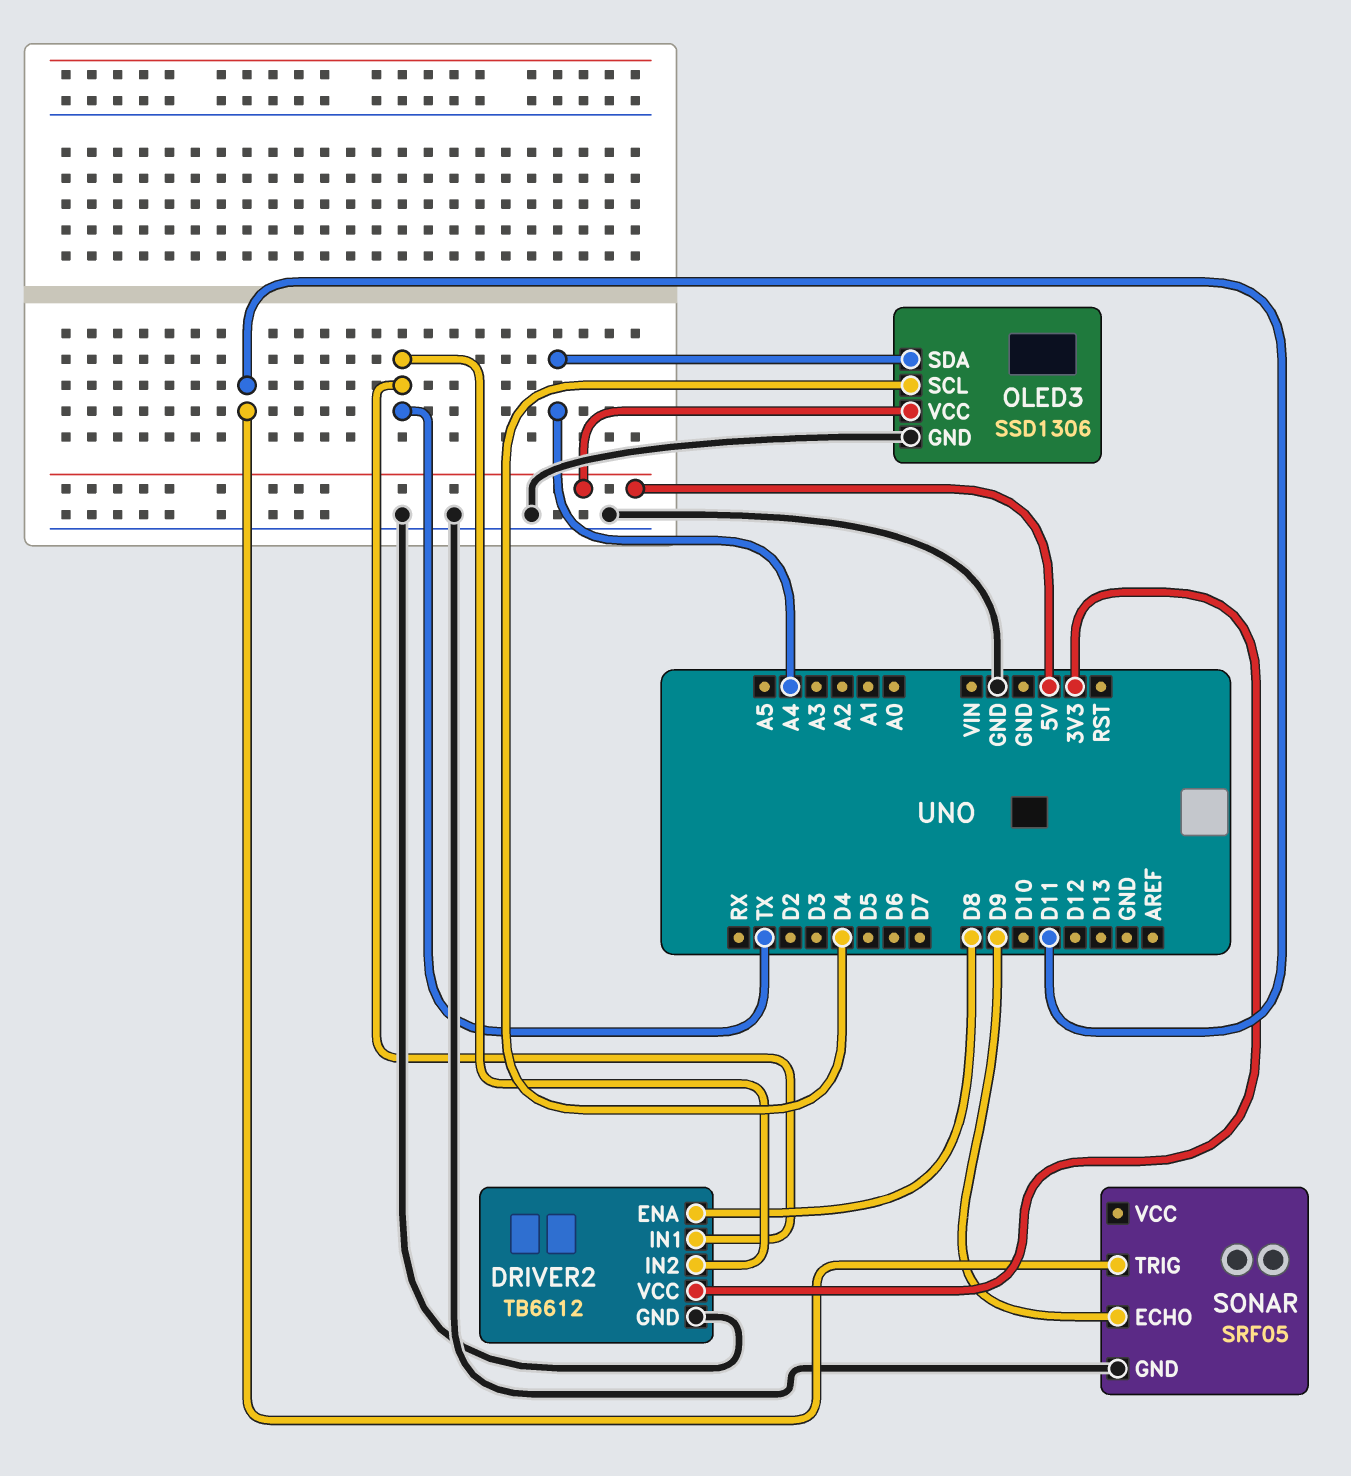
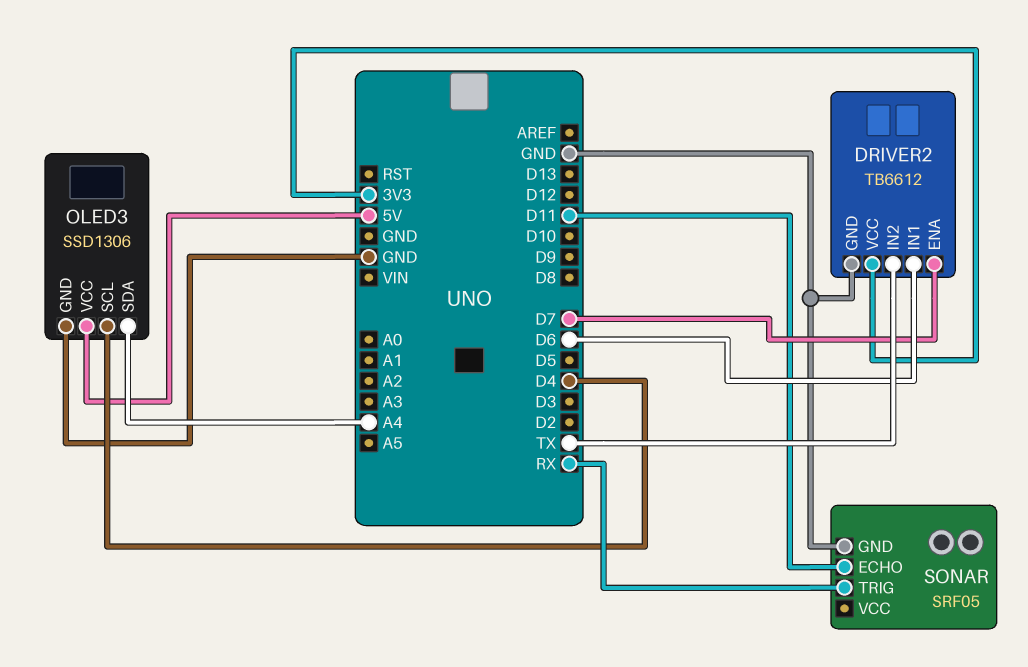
DRIVER2 pin ENA: D8 -> D7
DRIVER2 pin IN1: TX -> D6
SONAR pin ECHO: D9 -> D11
SONAR pin TRIG: D11 -> RX

